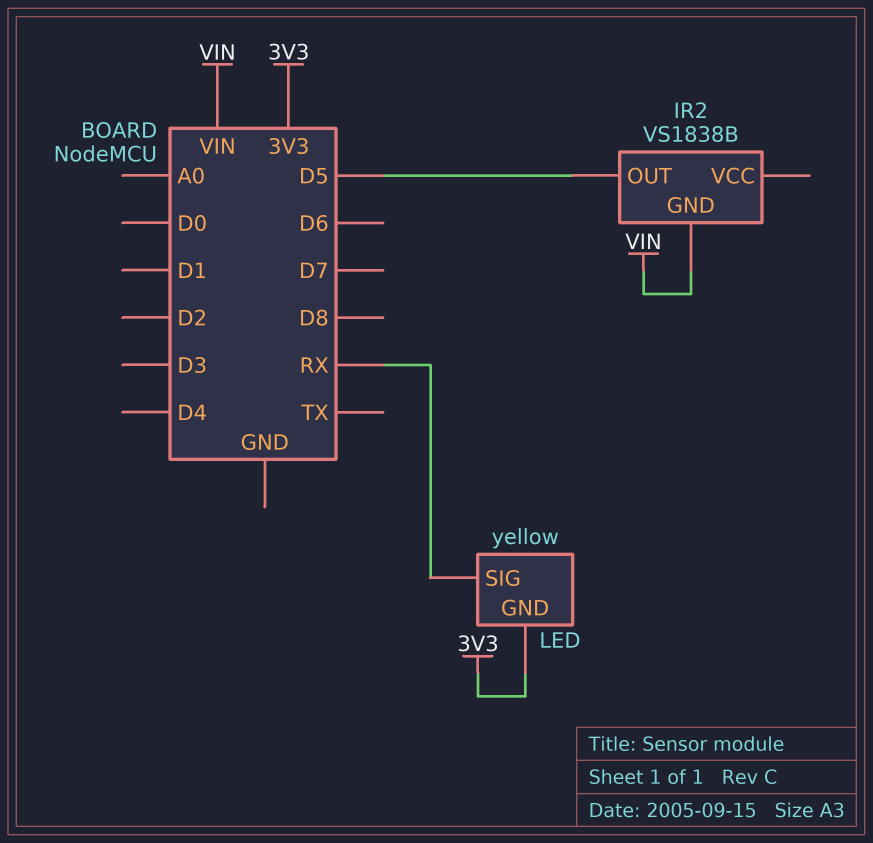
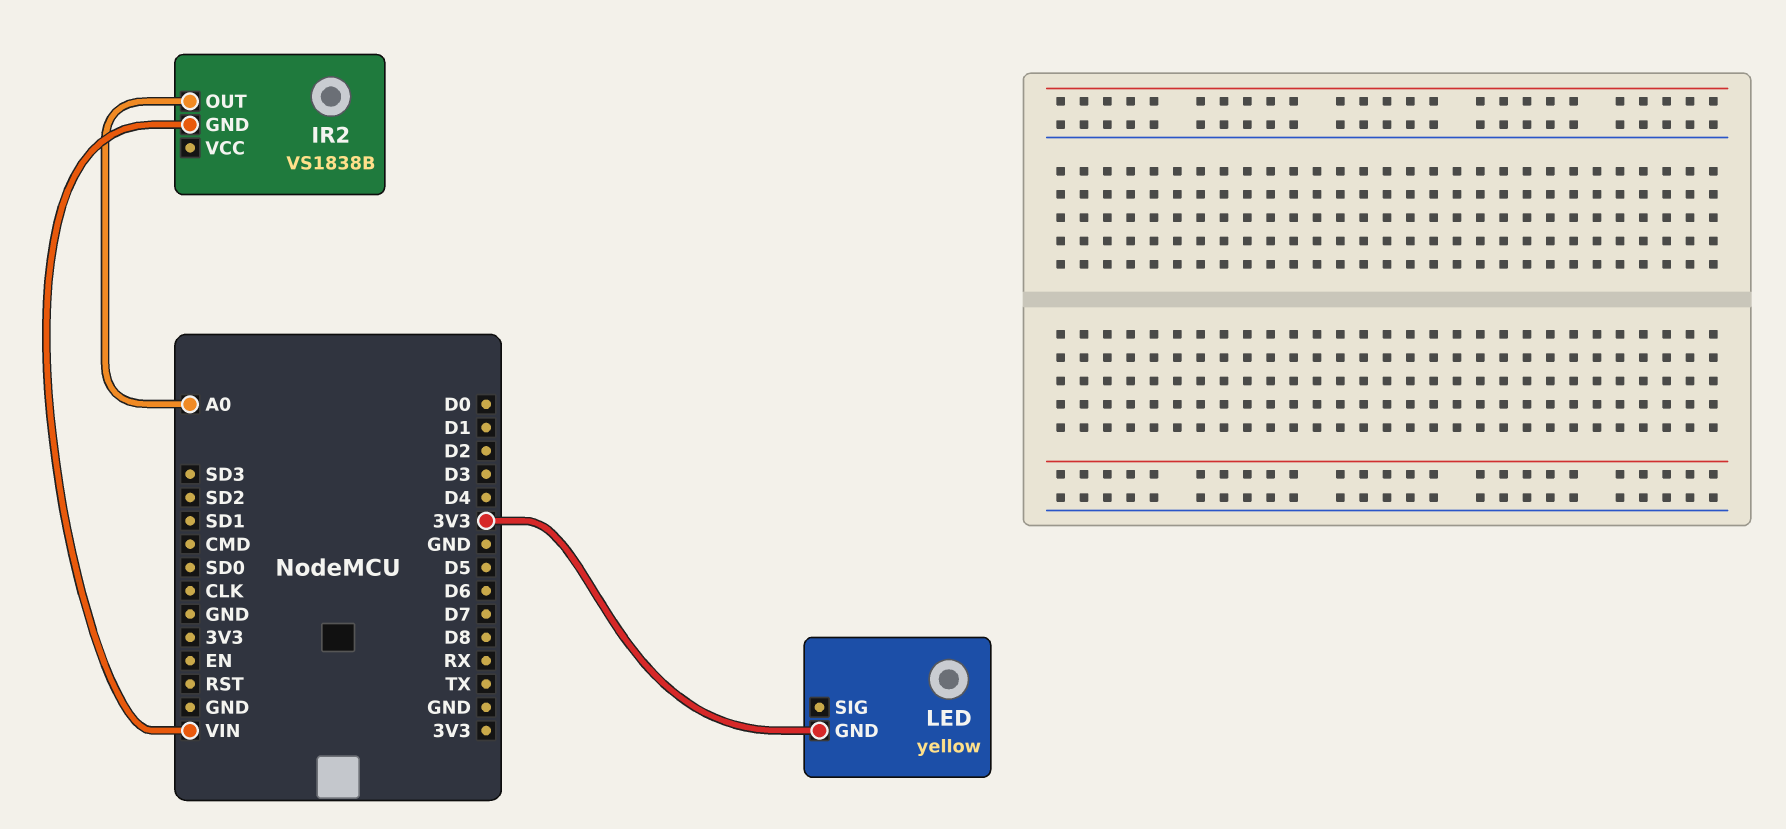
IR2 pin OUT: D5 -> A0
LED pin SIG: RX -> none

